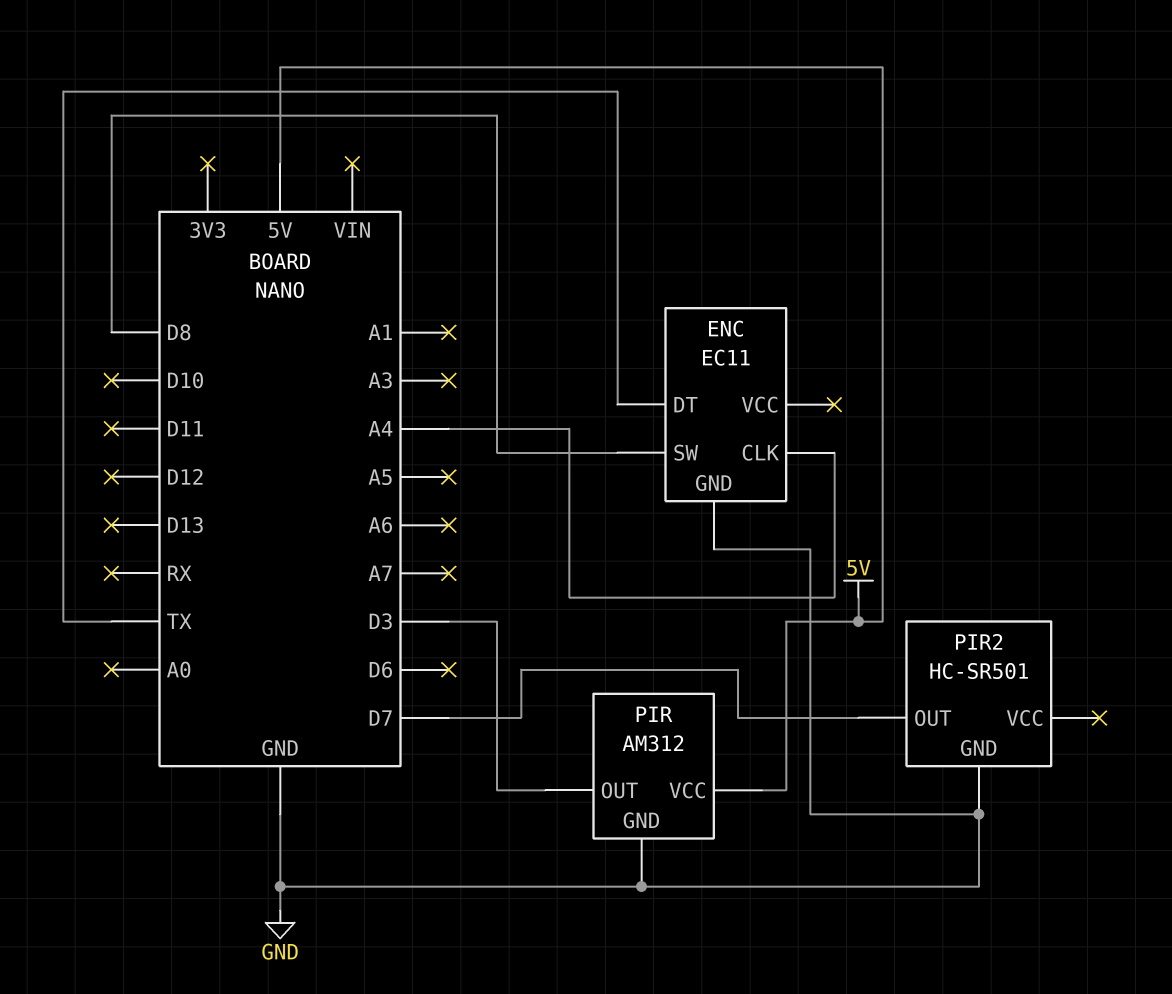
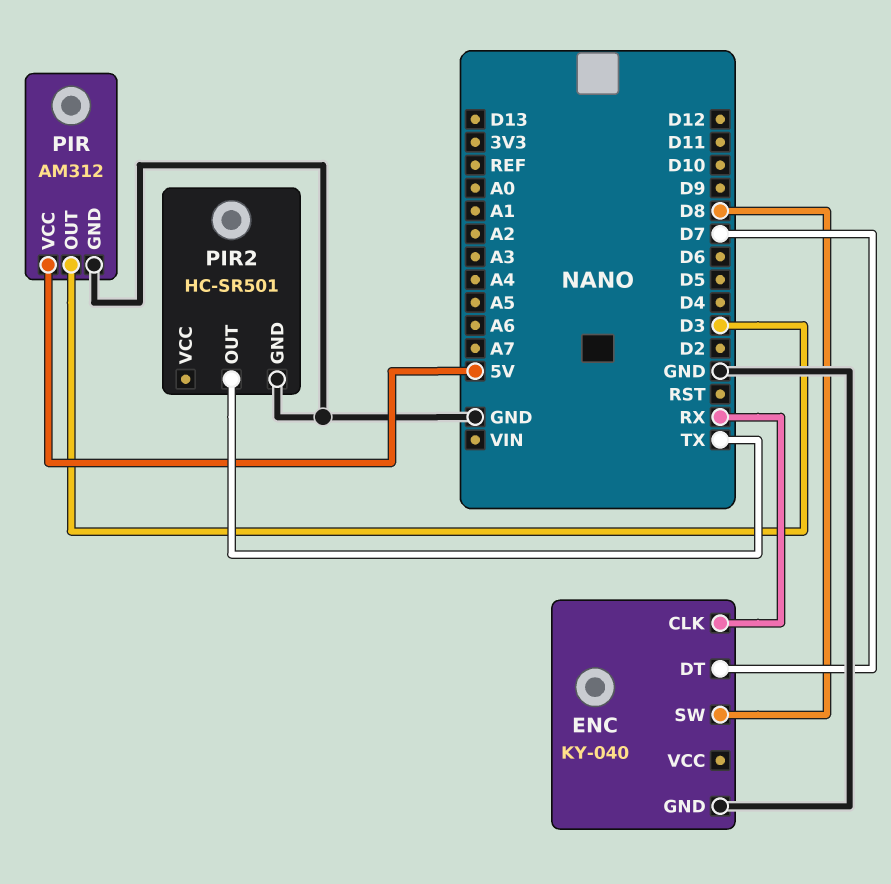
ENC: EC11 -> KY-040
ENC pin CLK: A4 -> RX
ENC pin DT: TX -> D7
PIR2 pin OUT: D7 -> TX

